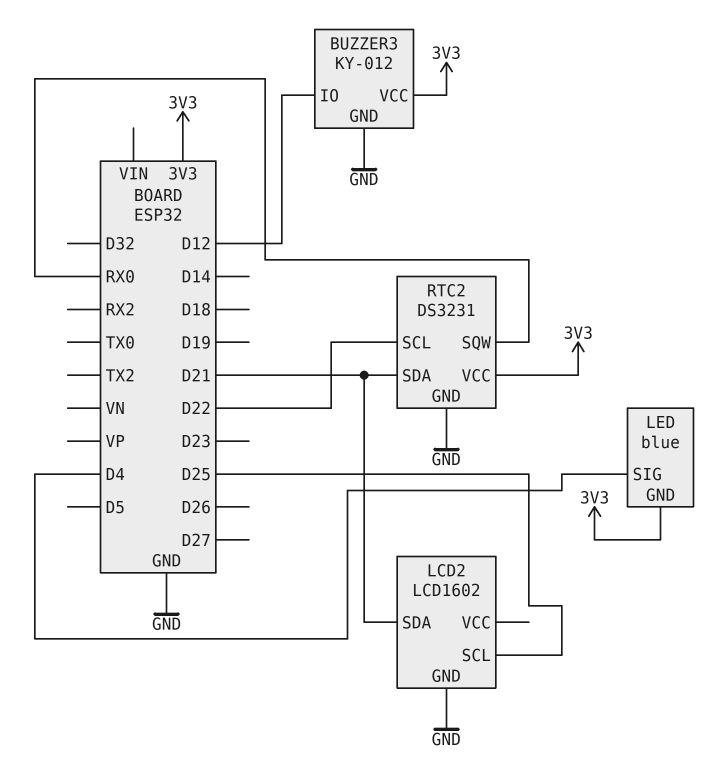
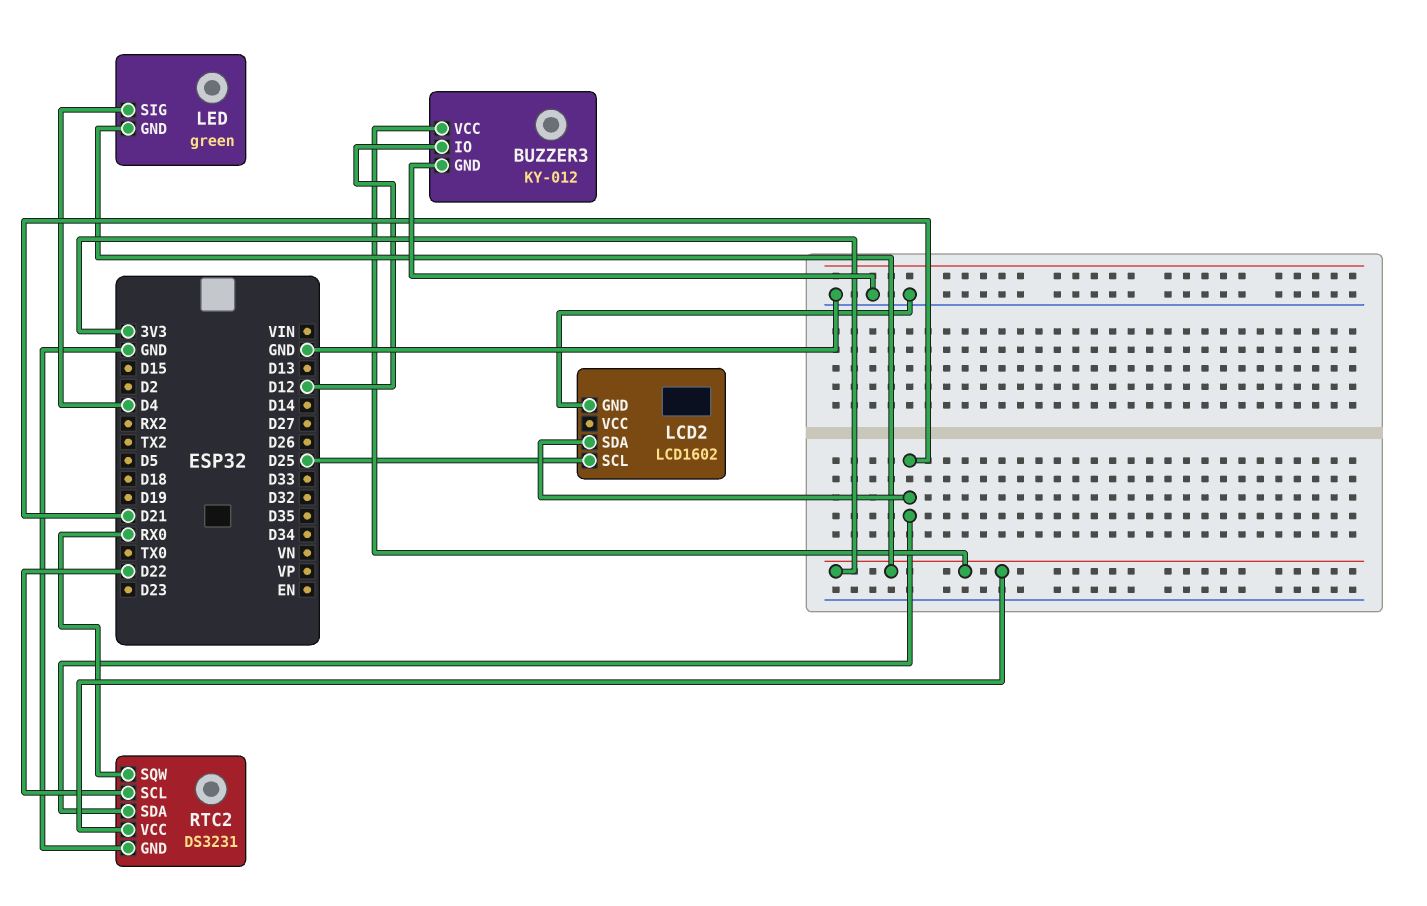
LED: blue -> green

